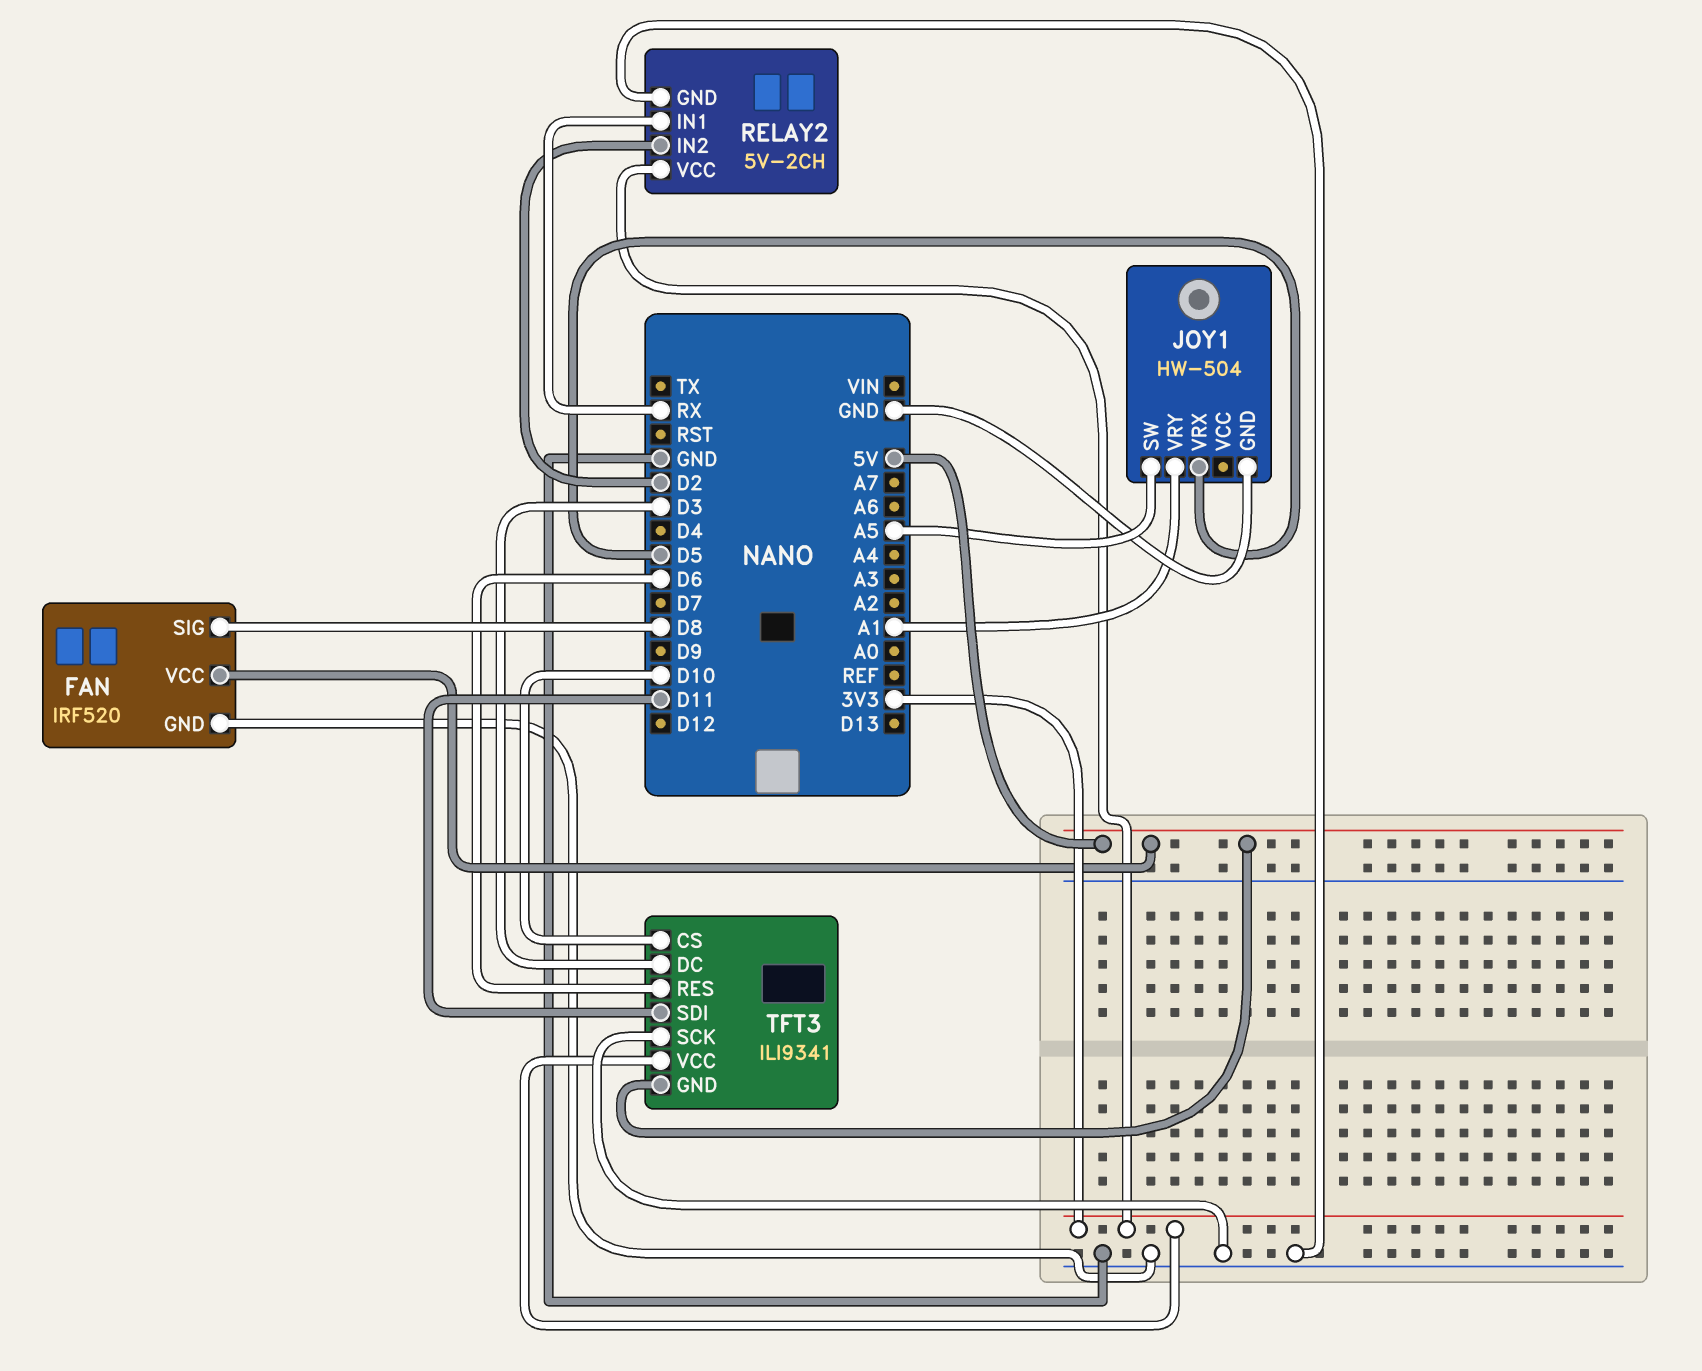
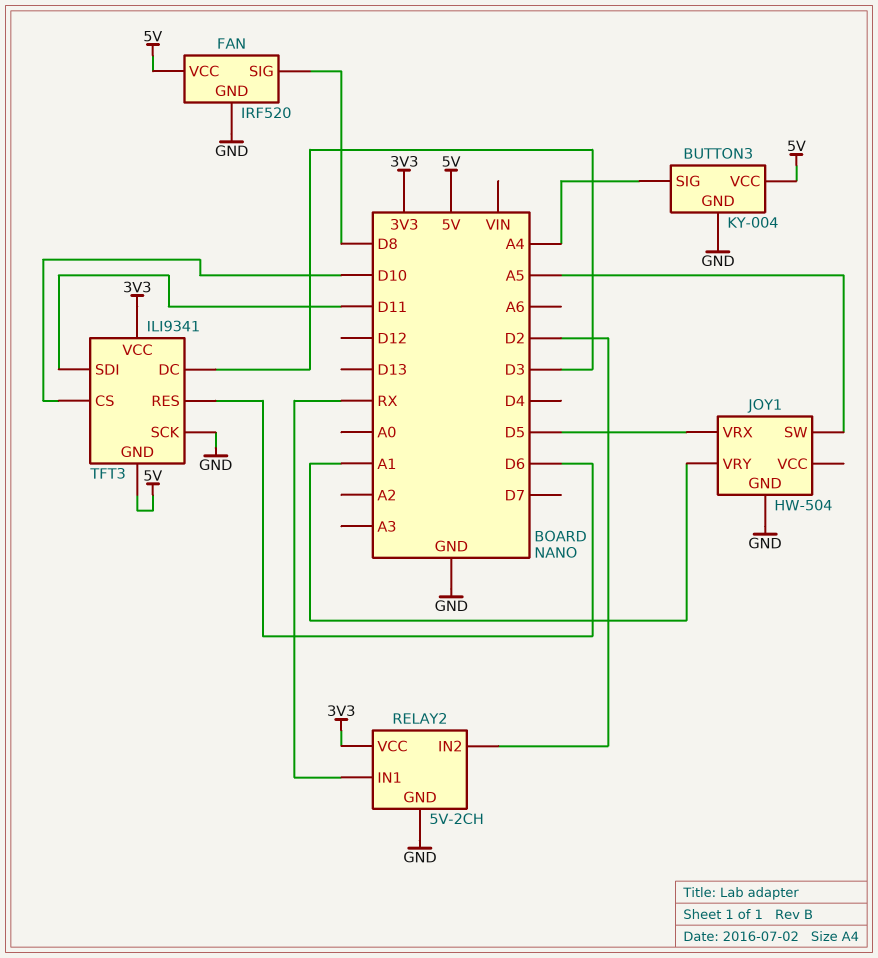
BUTTON3: none -> KY-004
BUTTON3 pin GND: none -> GND
BUTTON3 pin SIG: none -> A4
BUTTON3 pin VCC: none -> 5V

